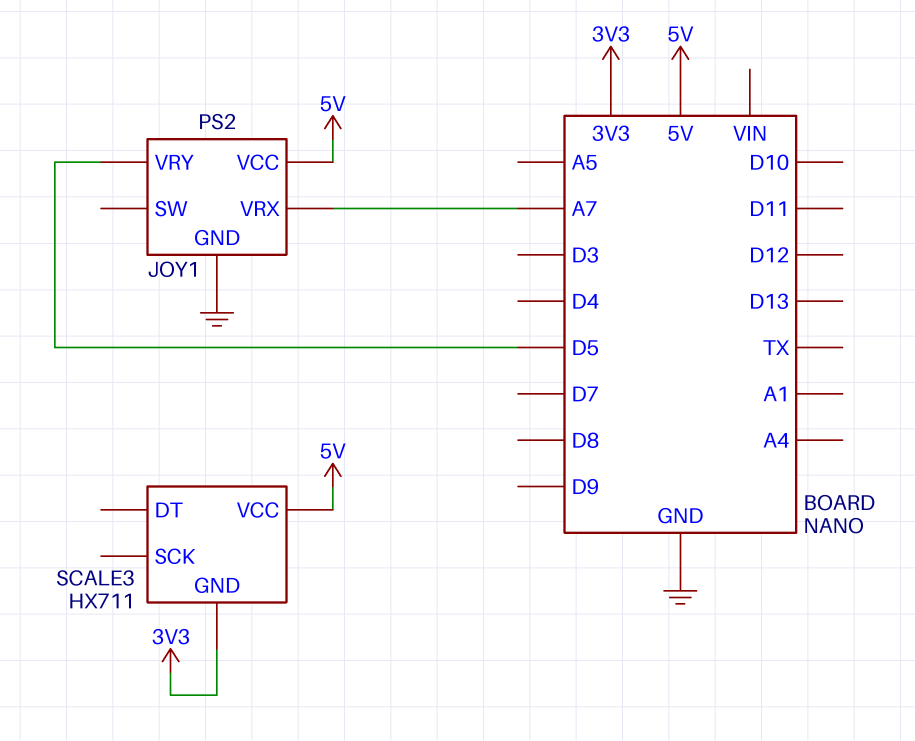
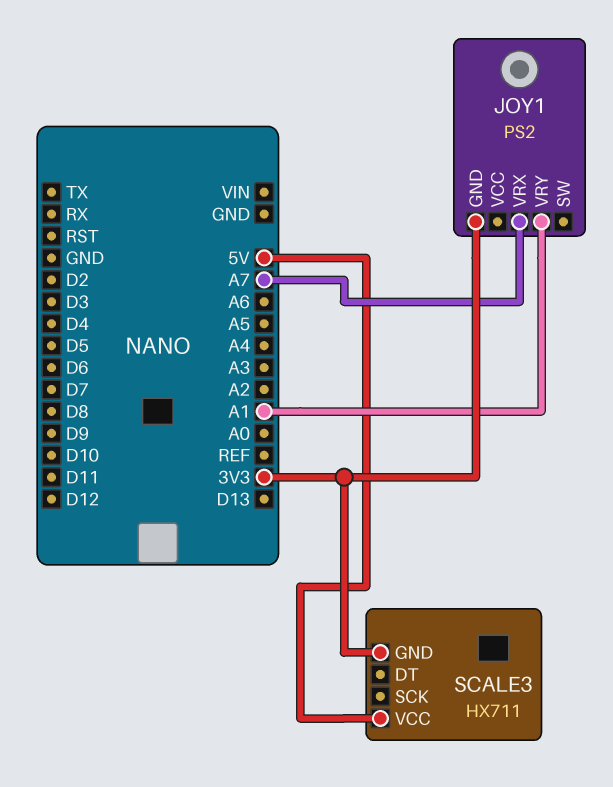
JOY1 pin GND: GND -> 3V3
JOY1 pin VCC: 5V -> none
JOY1 pin VRY: D5 -> A1

